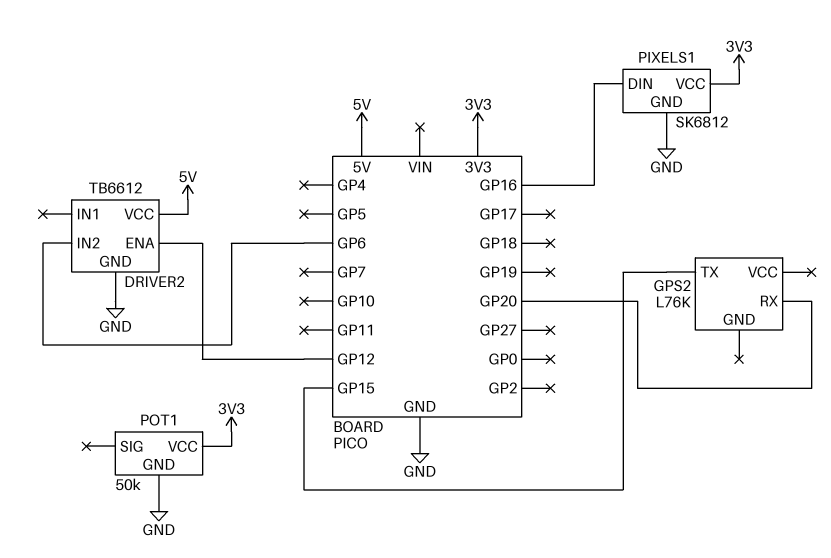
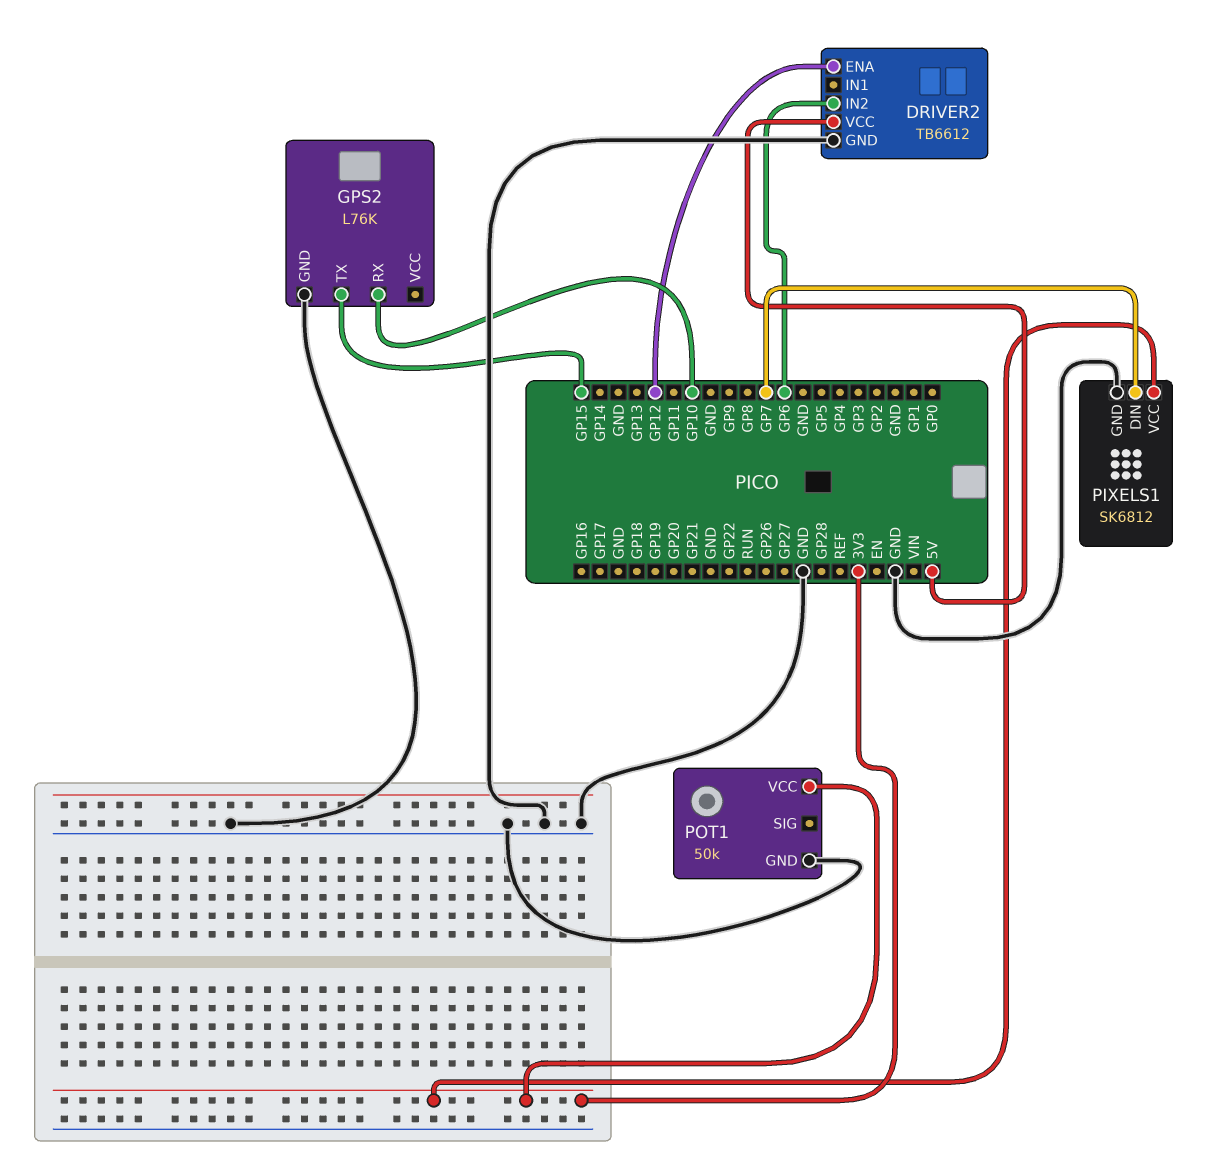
GPS2 pin GND: none -> GND
GPS2 pin RX: GP20 -> GP10
PIXELS1 pin DIN: GP16 -> GP7

